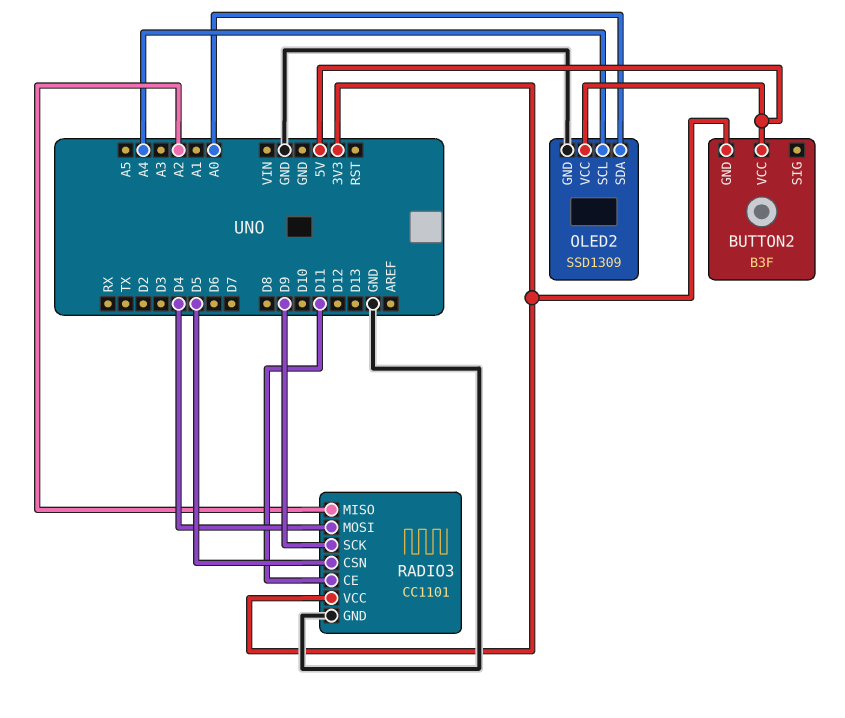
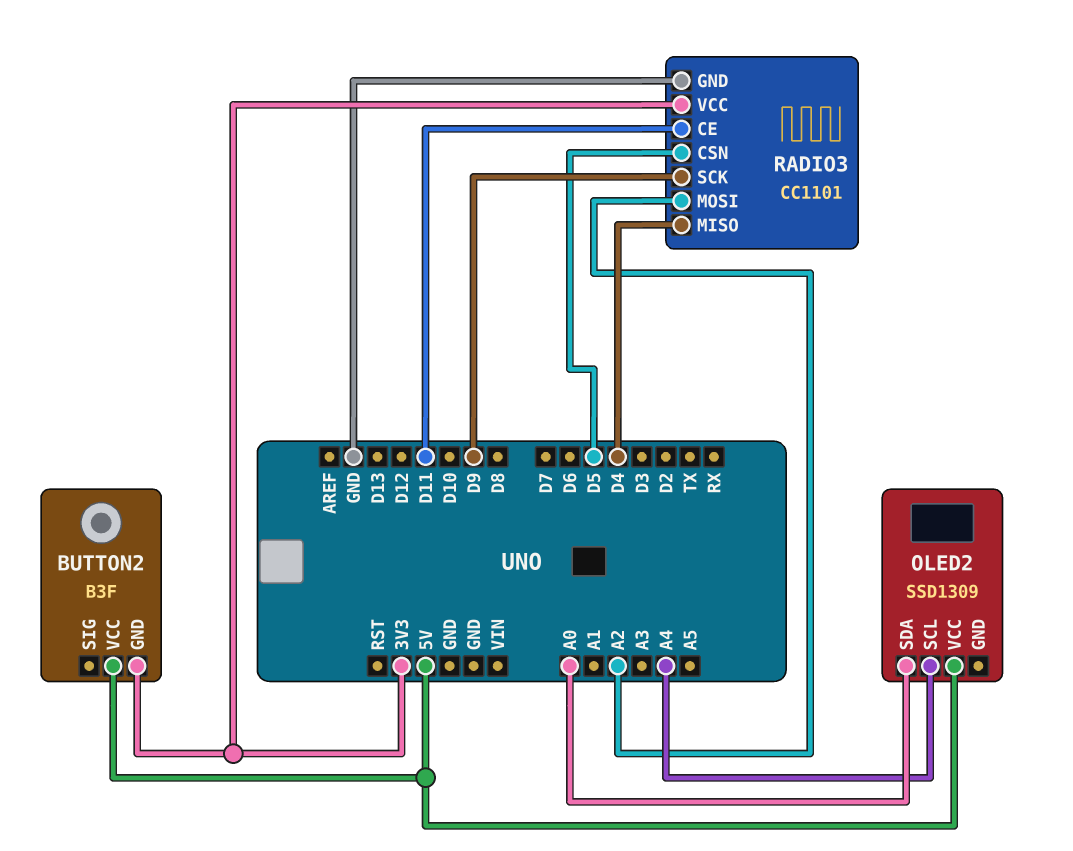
OLED2 pin GND: GND -> none
RADIO3 pin MISO: A2 -> D4
RADIO3 pin MOSI: D4 -> A2

